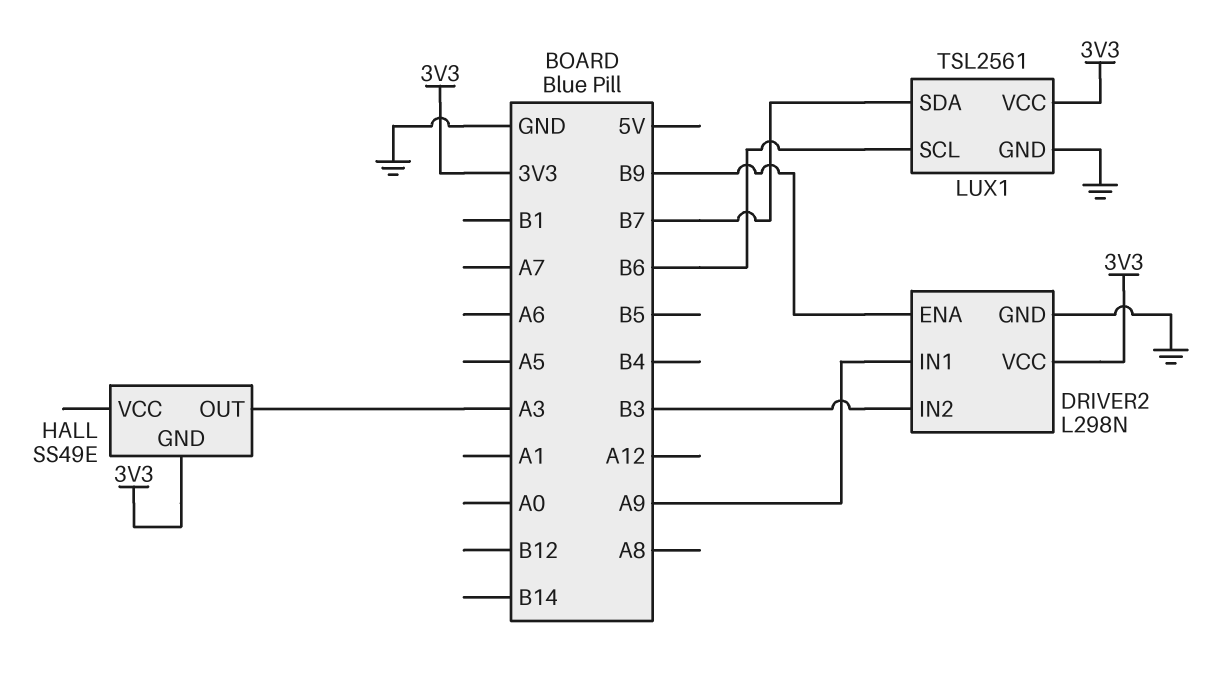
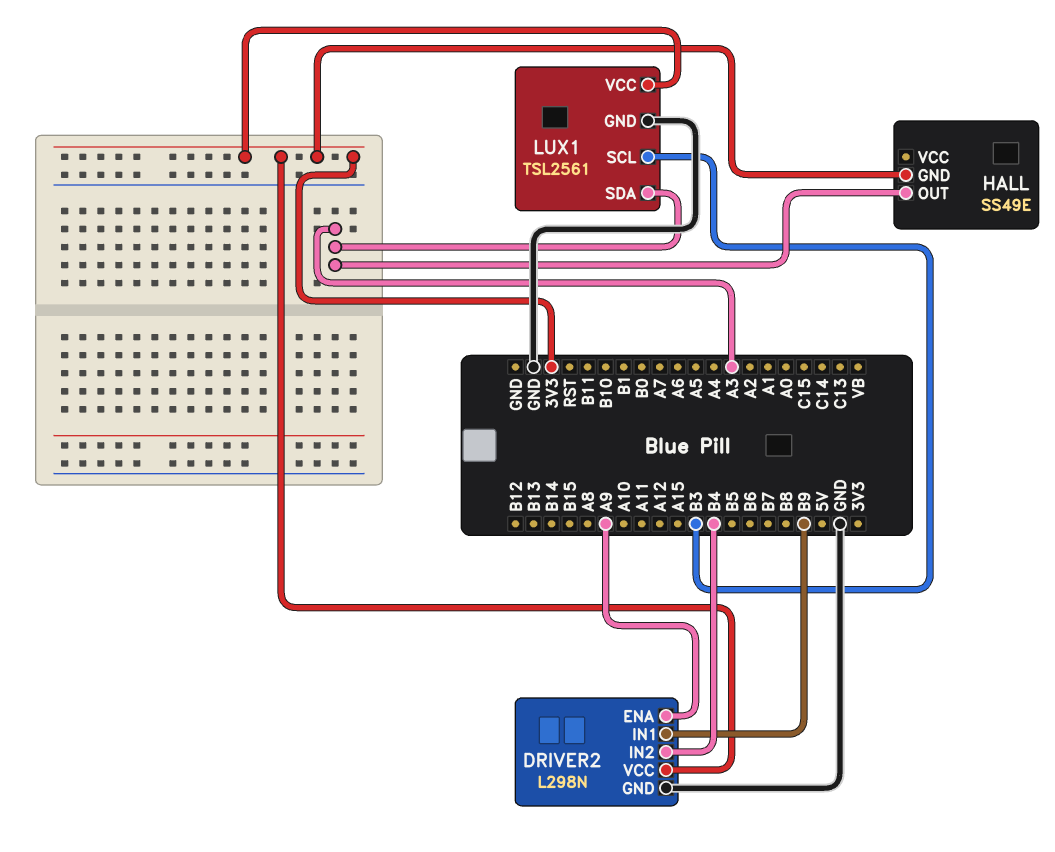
DRIVER2 pin ENA: B9 -> A9
DRIVER2 pin IN1: A9 -> B9
DRIVER2 pin IN2: B3 -> B4
LUX1 pin SCL: B6 -> B3
LUX1 pin SDA: B7 -> A3

